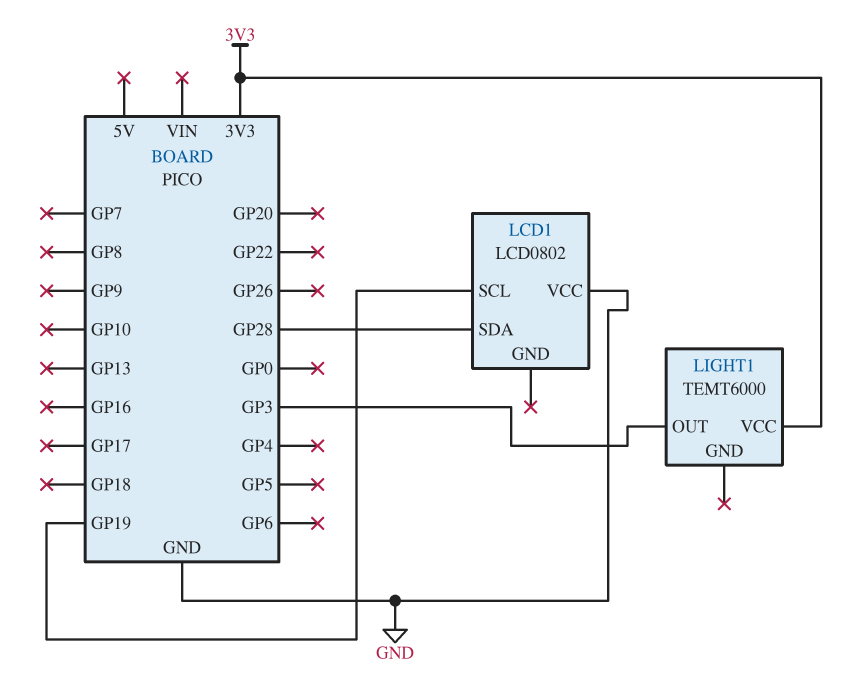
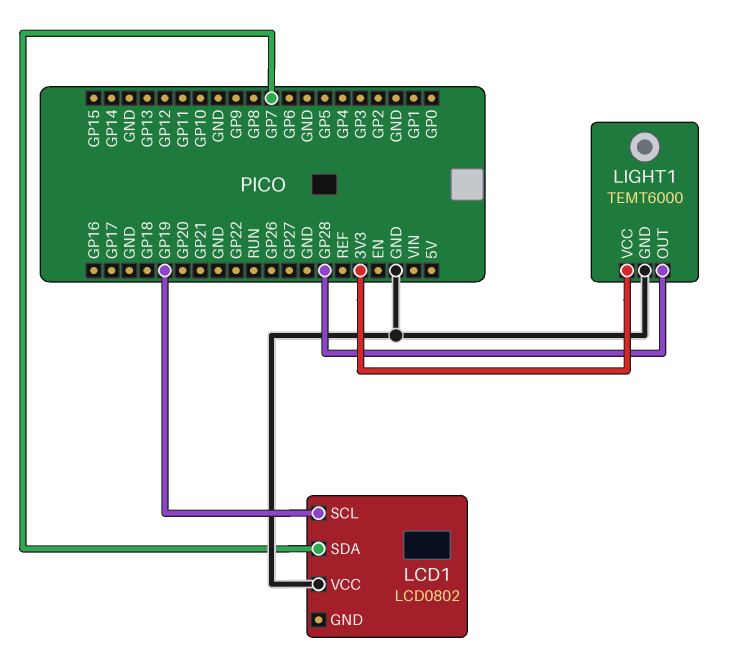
LCD1 pin SDA: GP28 -> GP7
LIGHT1 pin GND: none -> GND
LIGHT1 pin OUT: GP3 -> GP28

